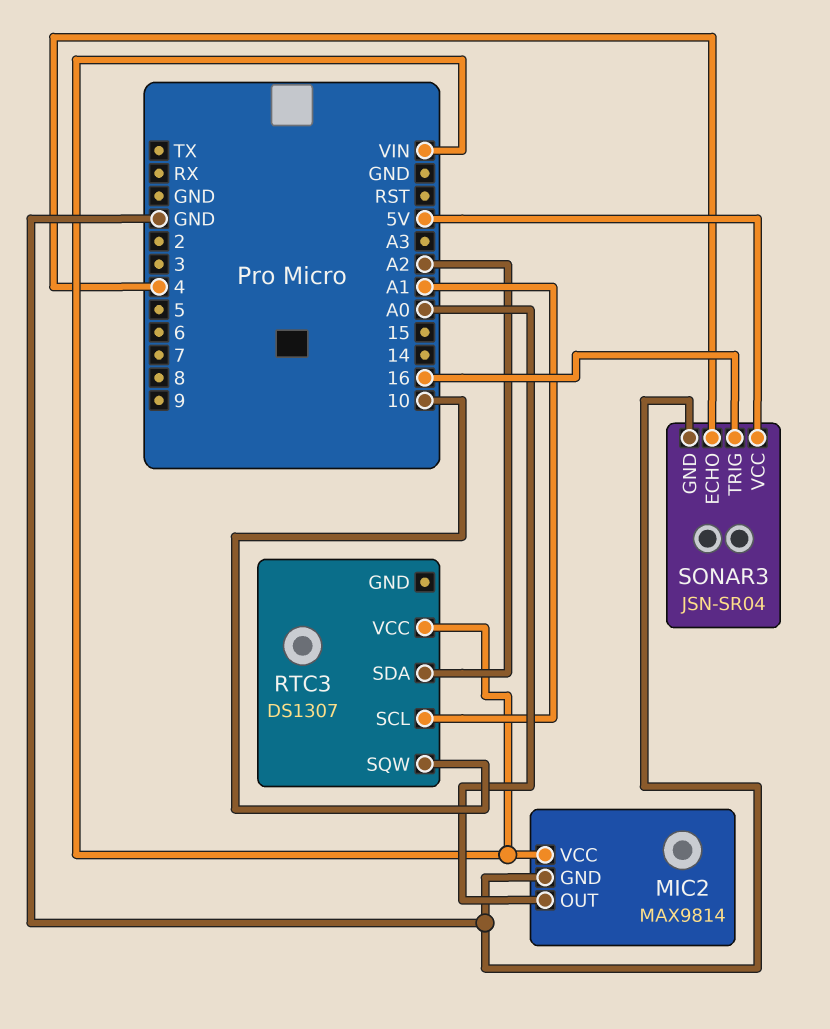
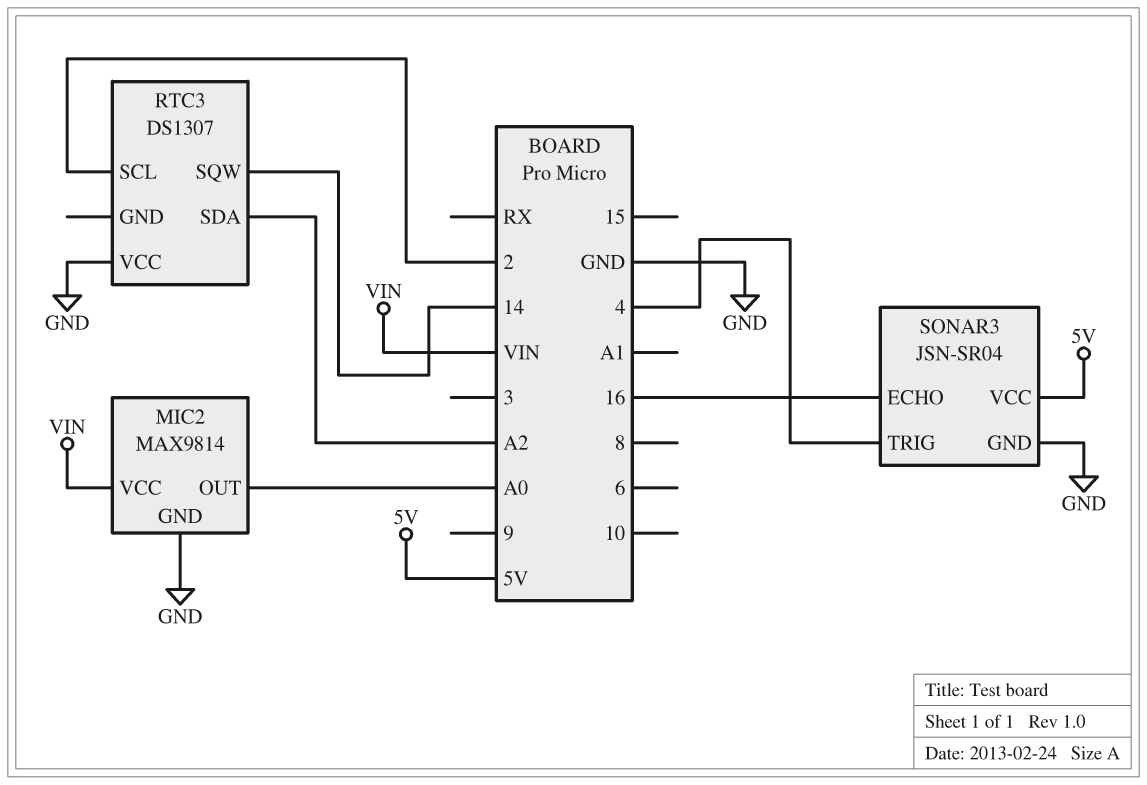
RTC3 pin SCL: A1 -> 2
RTC3 pin SQW: 10 -> 14
RTC3 pin VCC: VIN -> GND
SONAR3 pin ECHO: 4 -> 16
SONAR3 pin TRIG: 16 -> 4

